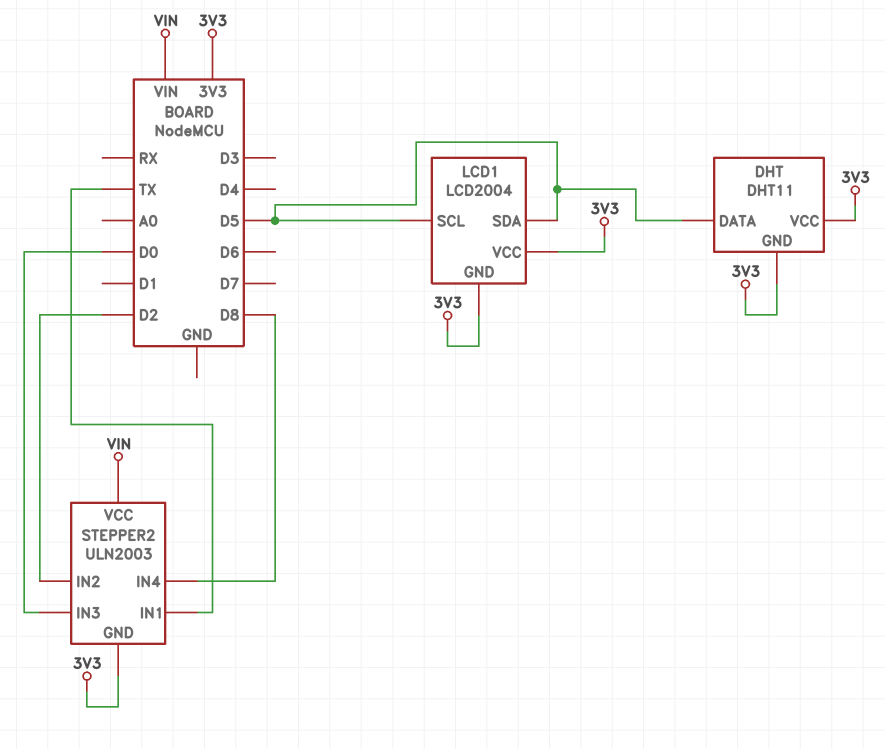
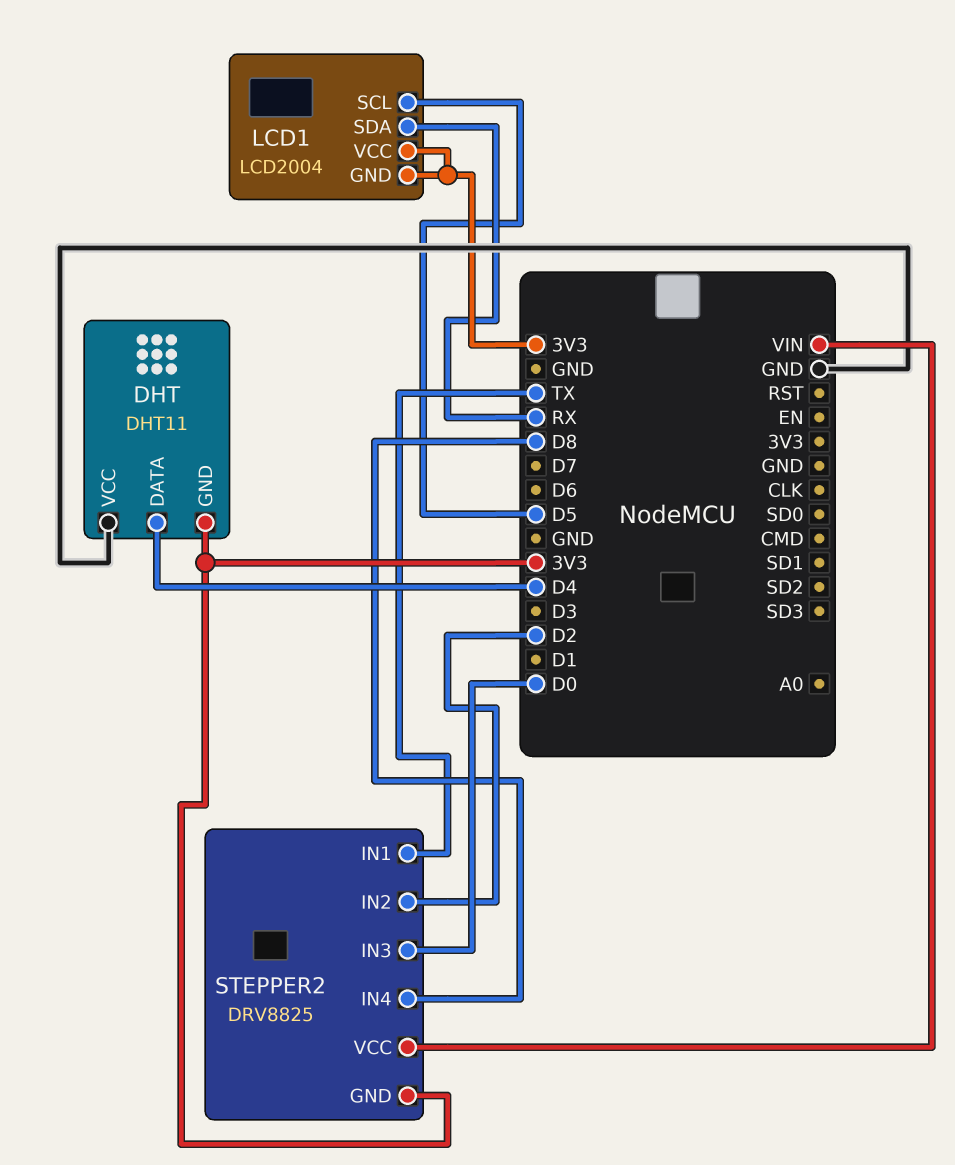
DHT pin DATA: D5 -> D4
DHT pin VCC: 3V3 -> GND
LCD1 pin SDA: D5 -> RX
STEPPER2: ULN2003 -> DRV8825

